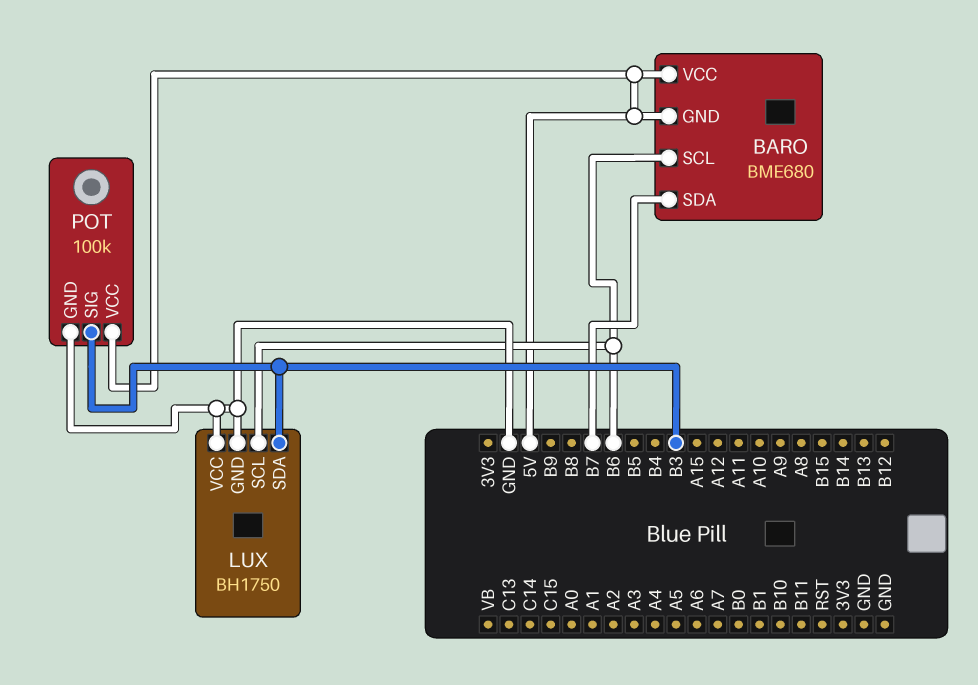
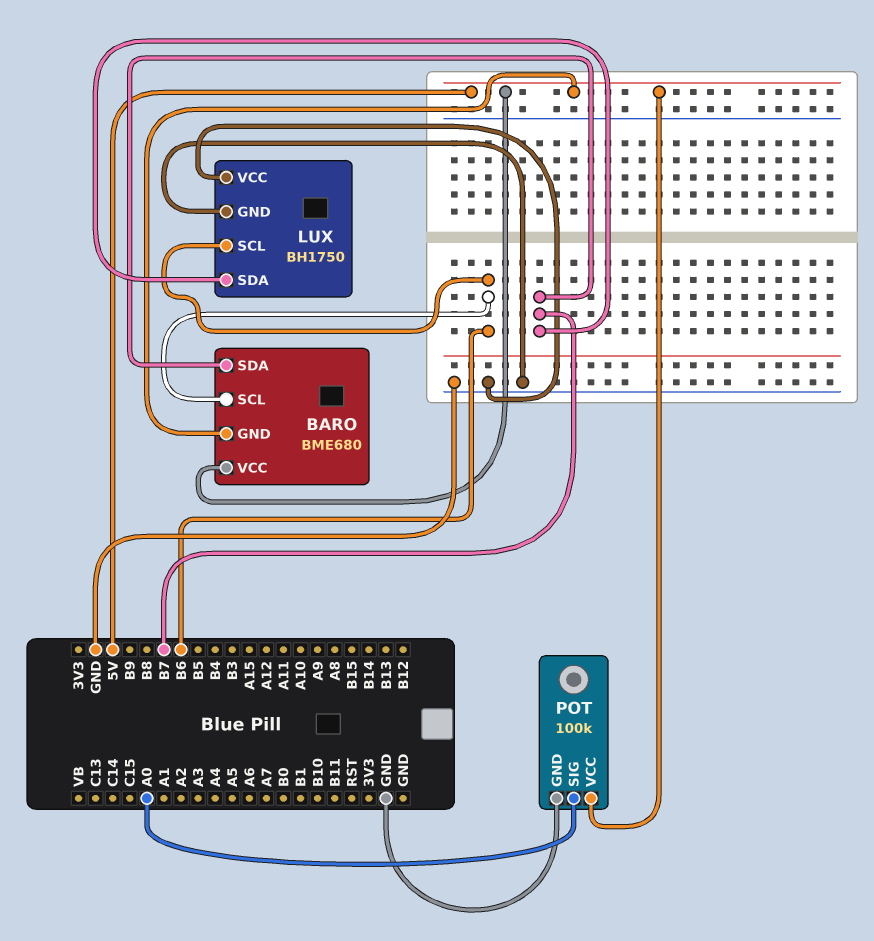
LUX pin SDA: B3 -> B7
POT pin SIG: B3 -> A0

